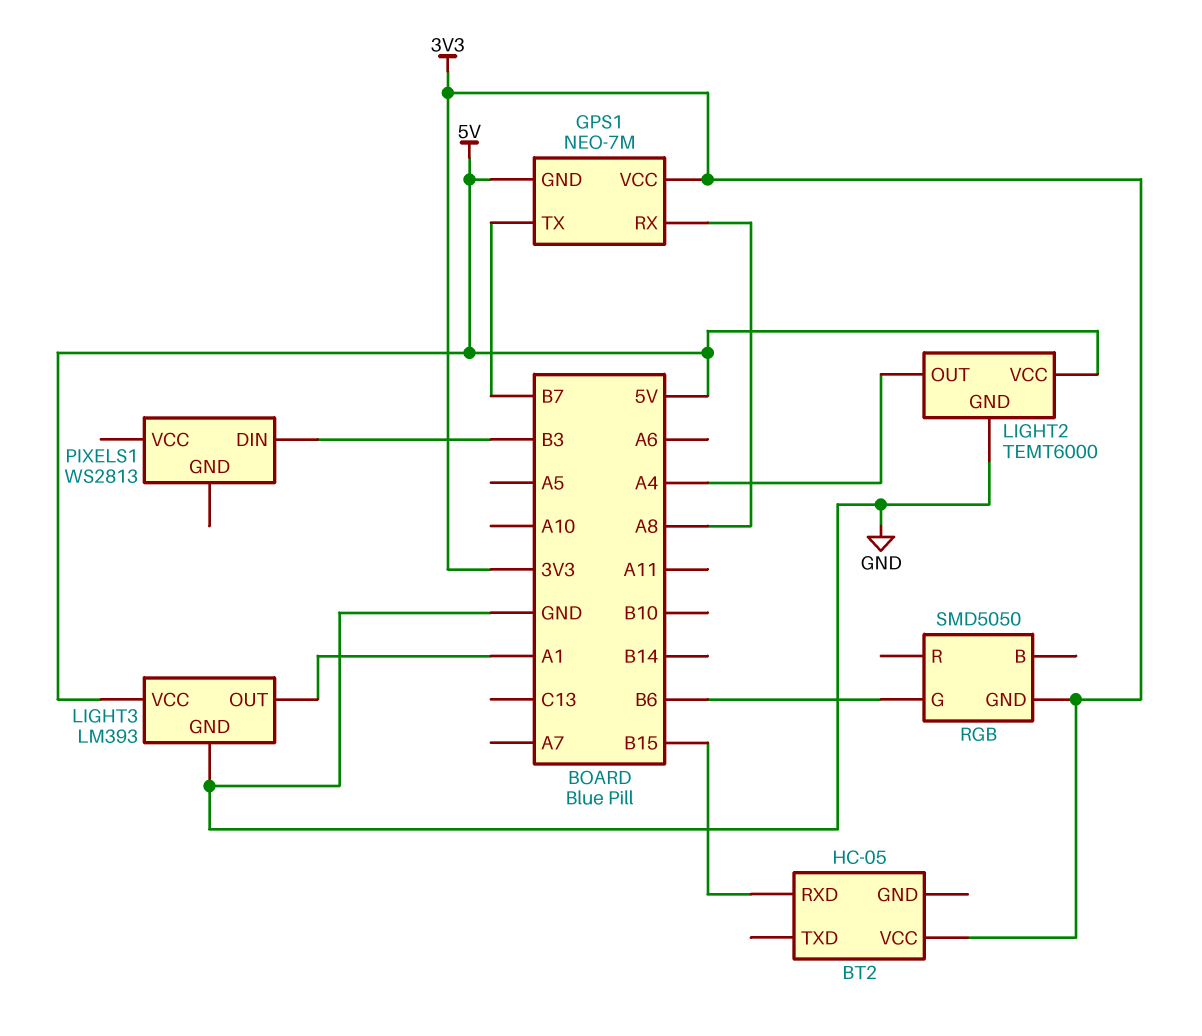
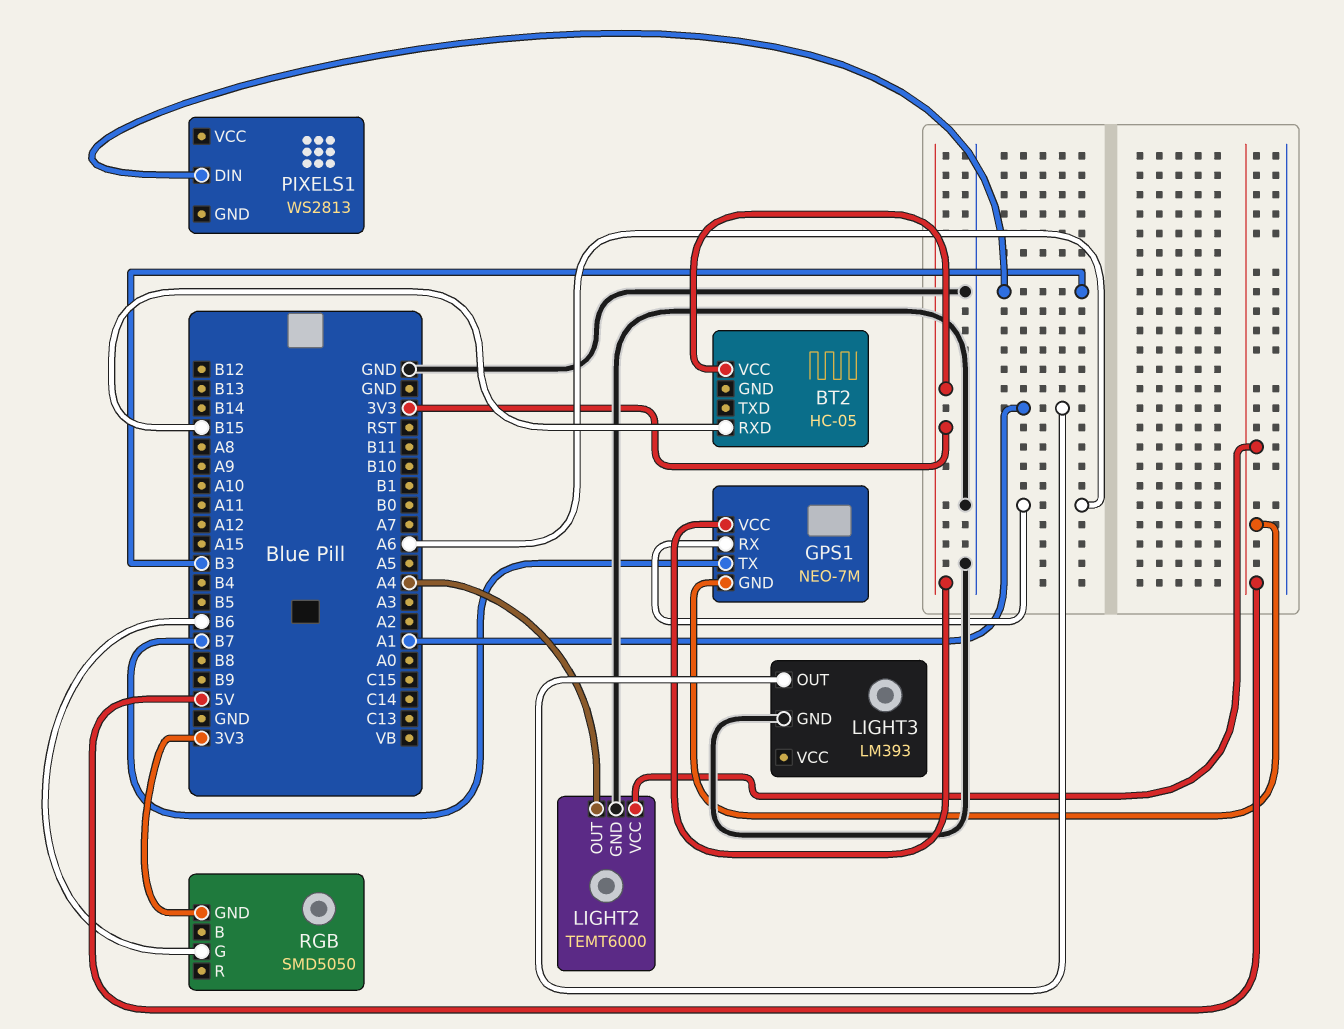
GPS1 pin RX: A8 -> A6
LIGHT3 pin VCC: 5V -> none

